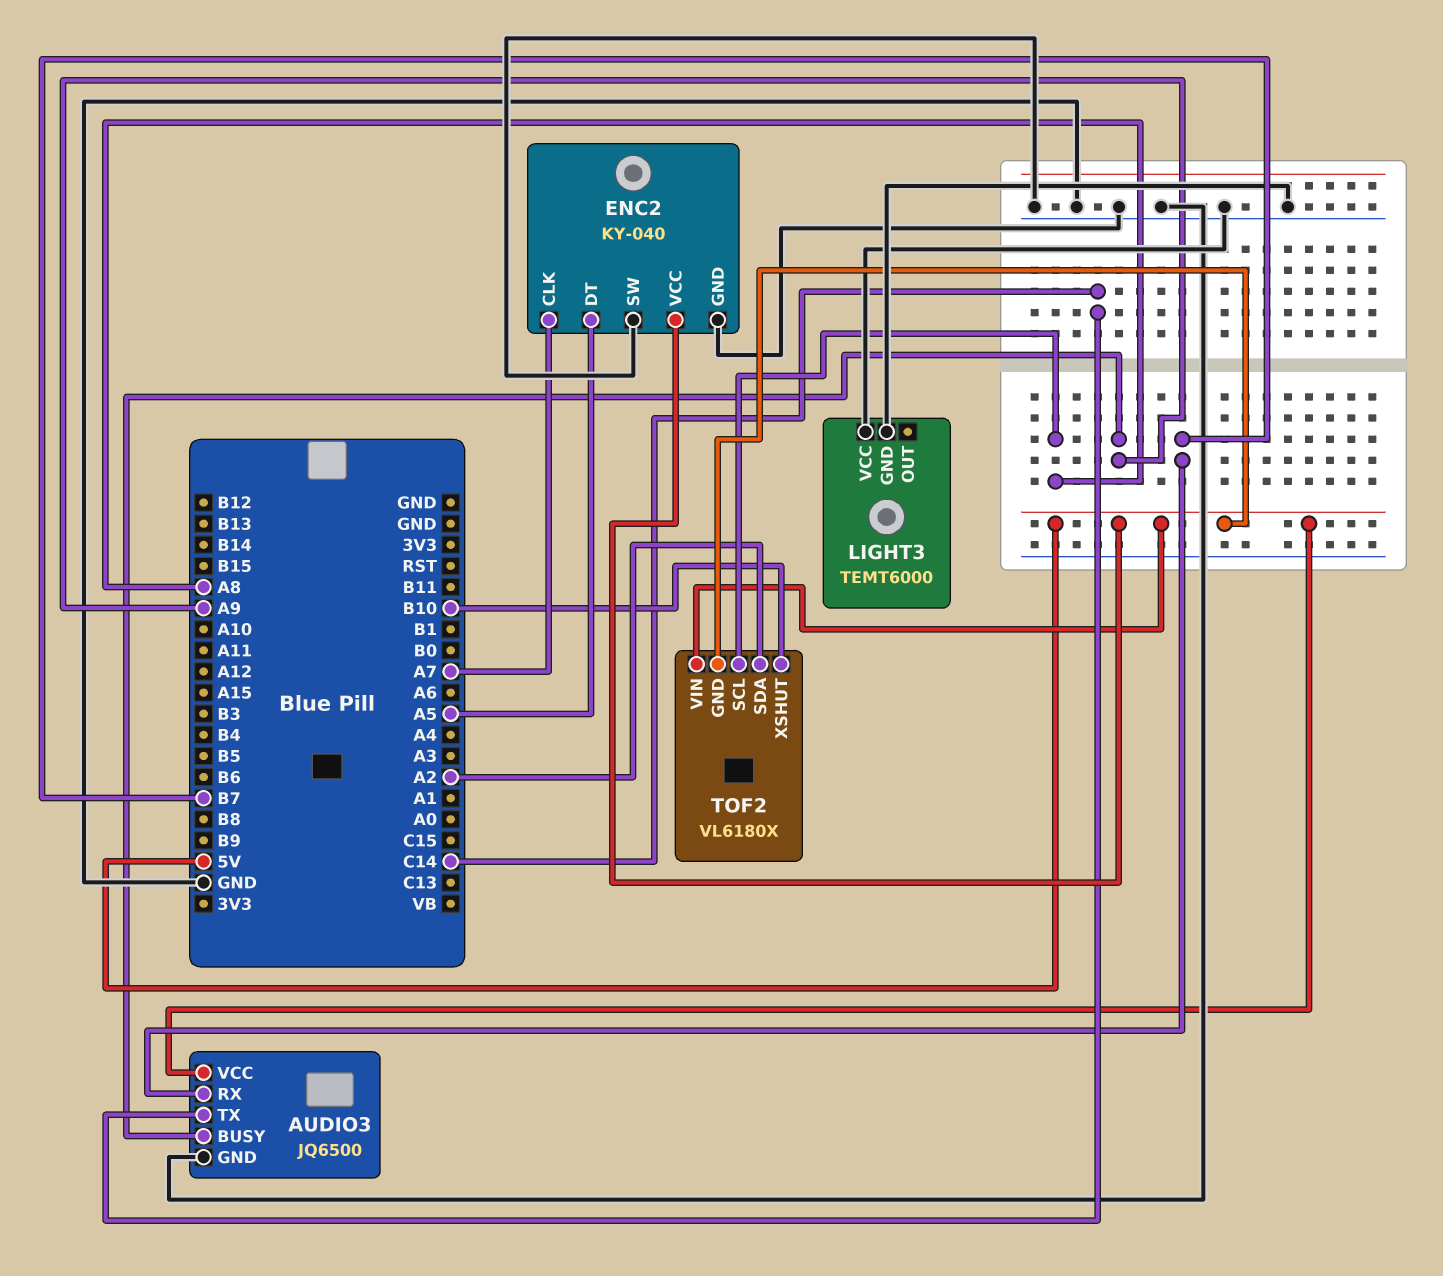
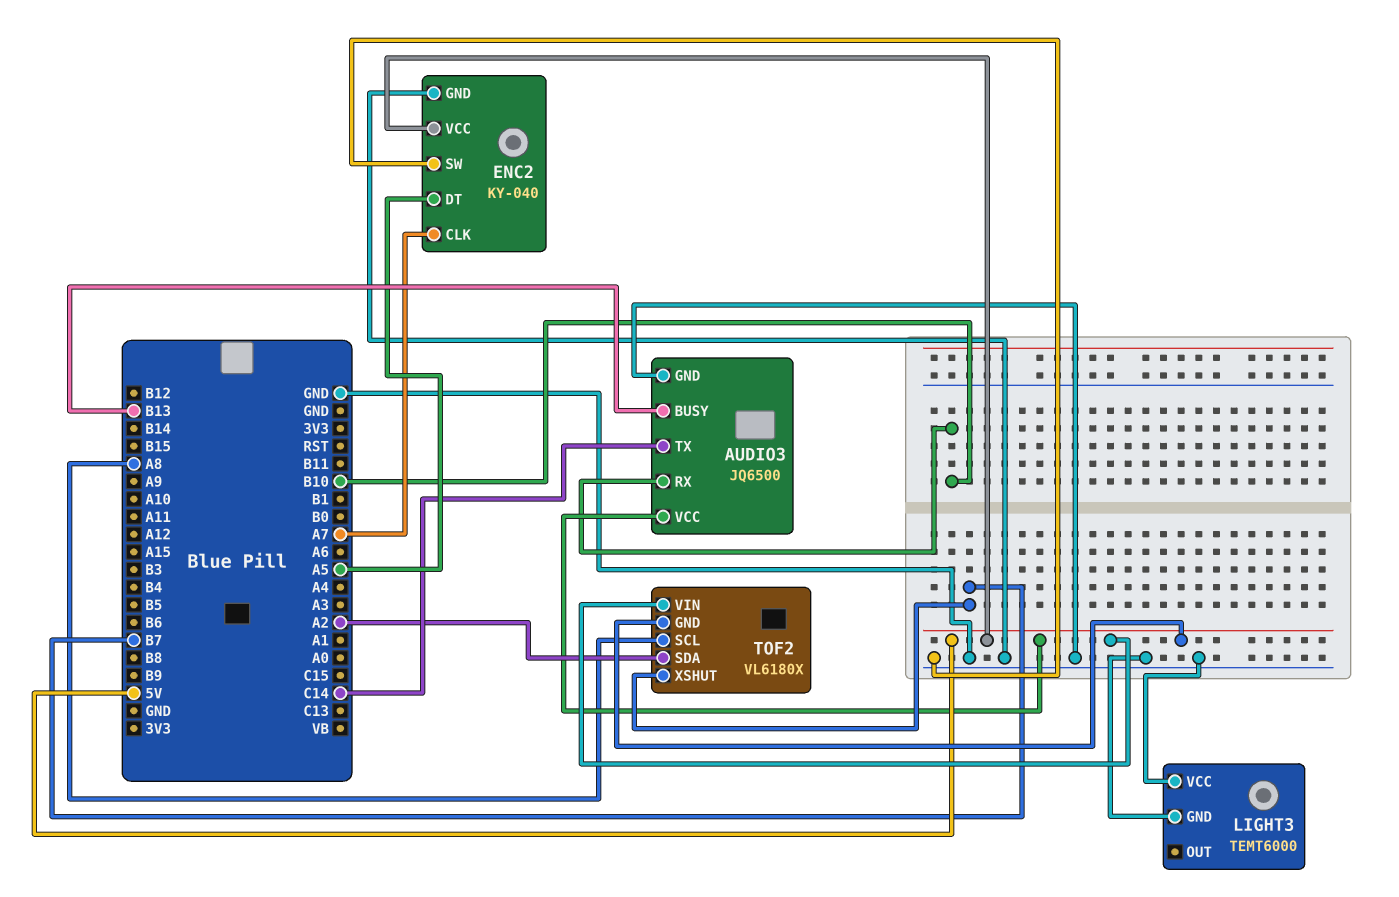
AUDIO3 pin BUSY: A9 -> B13
AUDIO3 pin RX: B7 -> B10
TOF2 pin XSHUT: B10 -> B7

